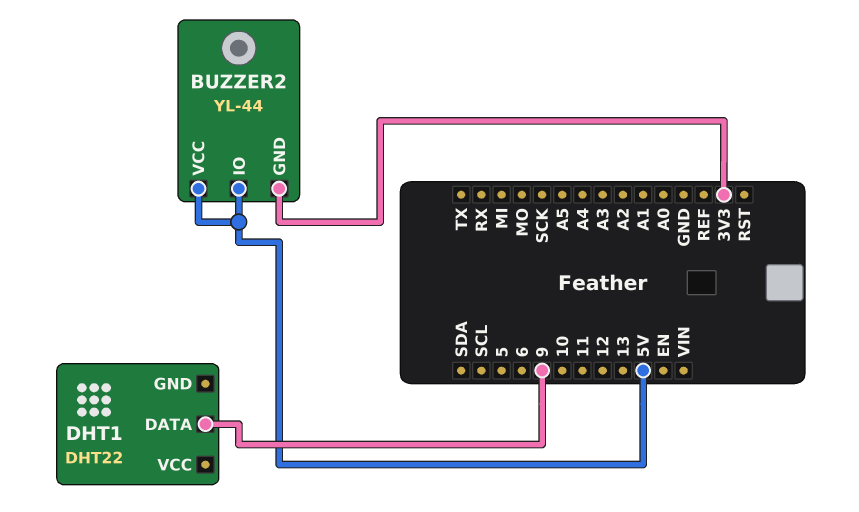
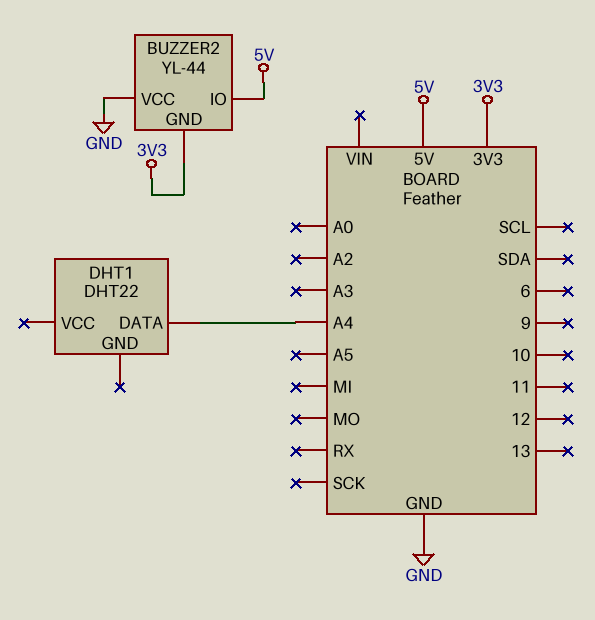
BUZZER2 pin VCC: 5V -> GND
DHT1 pin DATA: 9 -> A4

